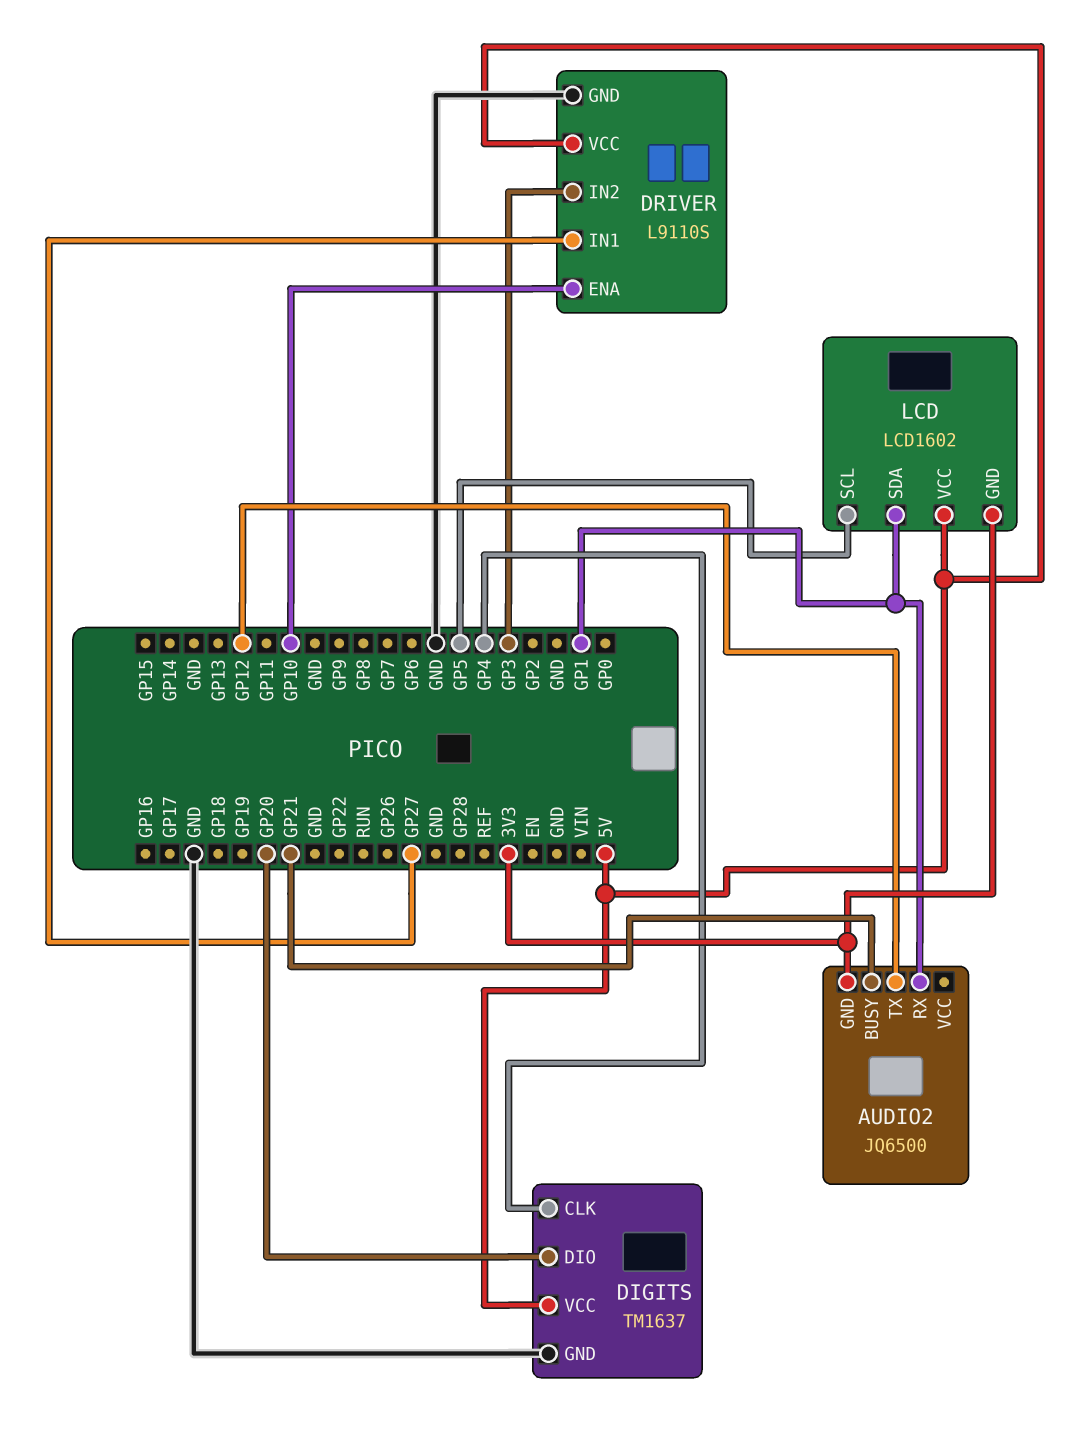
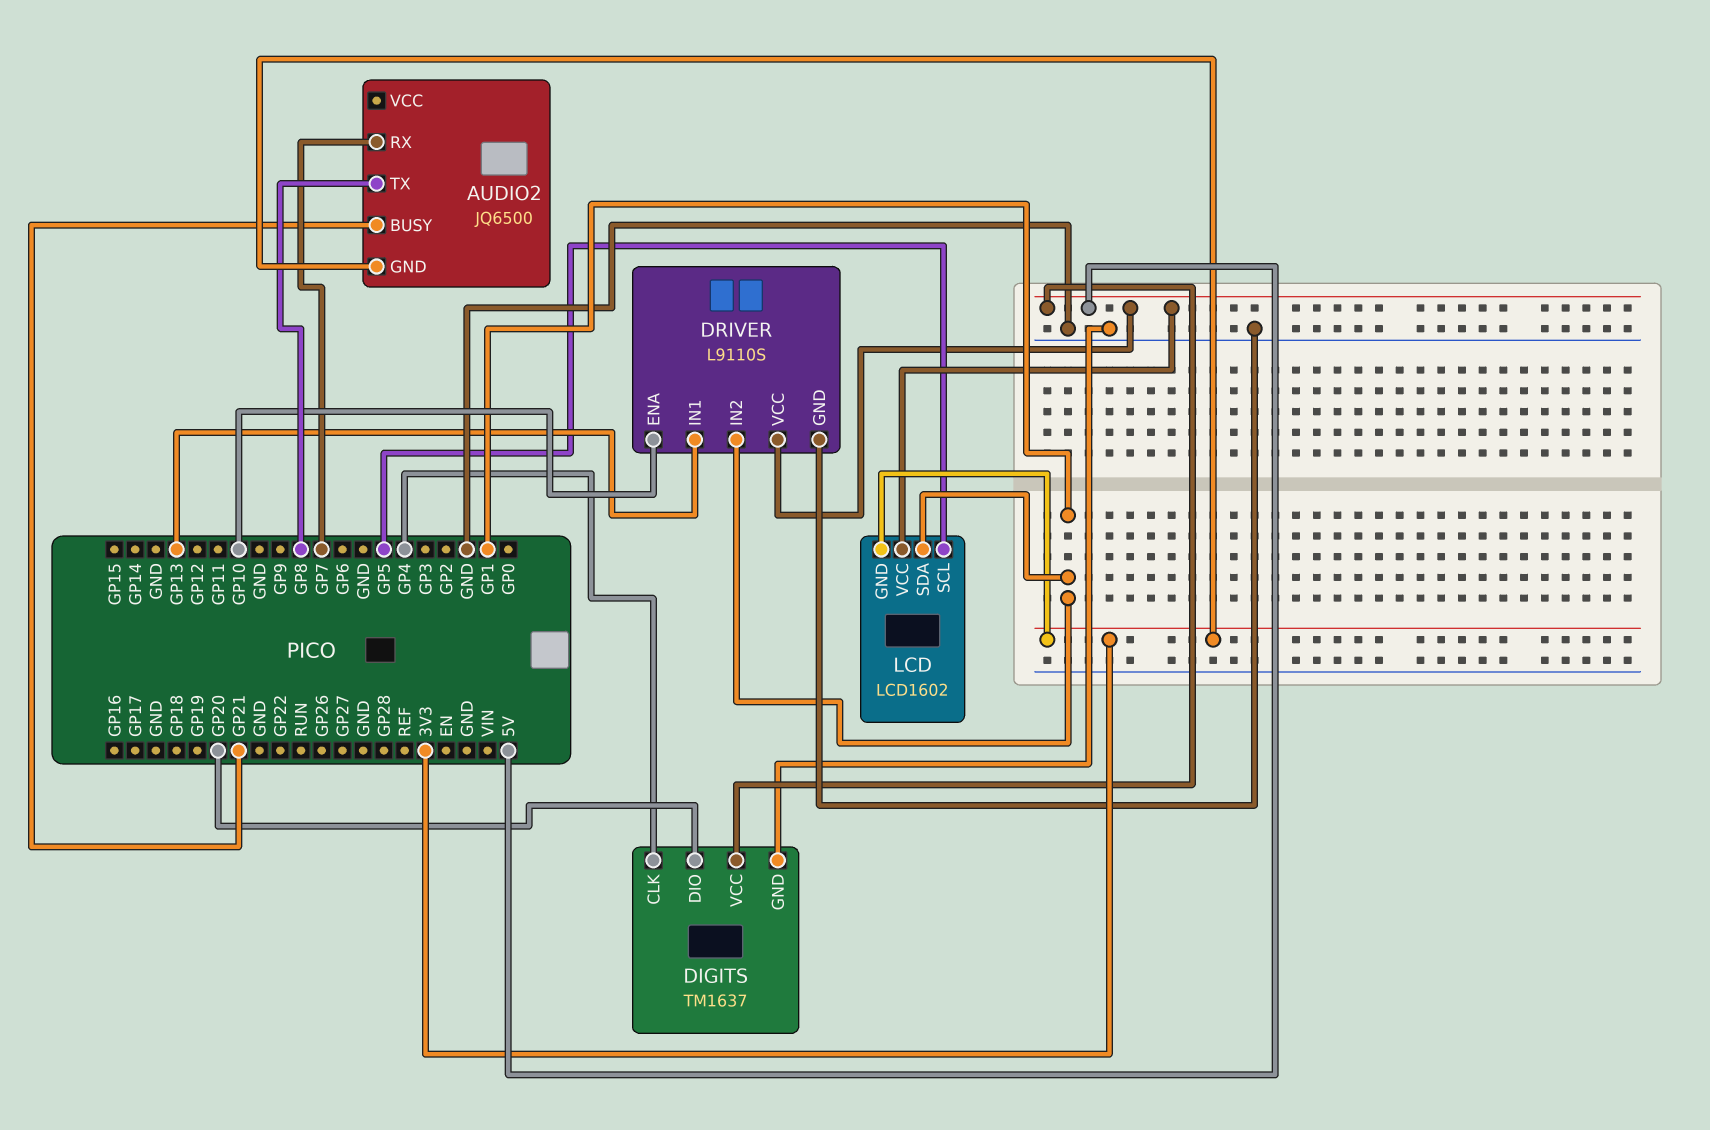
AUDIO2 pin RX: GP1 -> GP7
AUDIO2 pin TX: GP12 -> GP8
DRIVER pin IN1: GP27 -> GP13
DRIVER pin IN2: GP3 -> GP1

